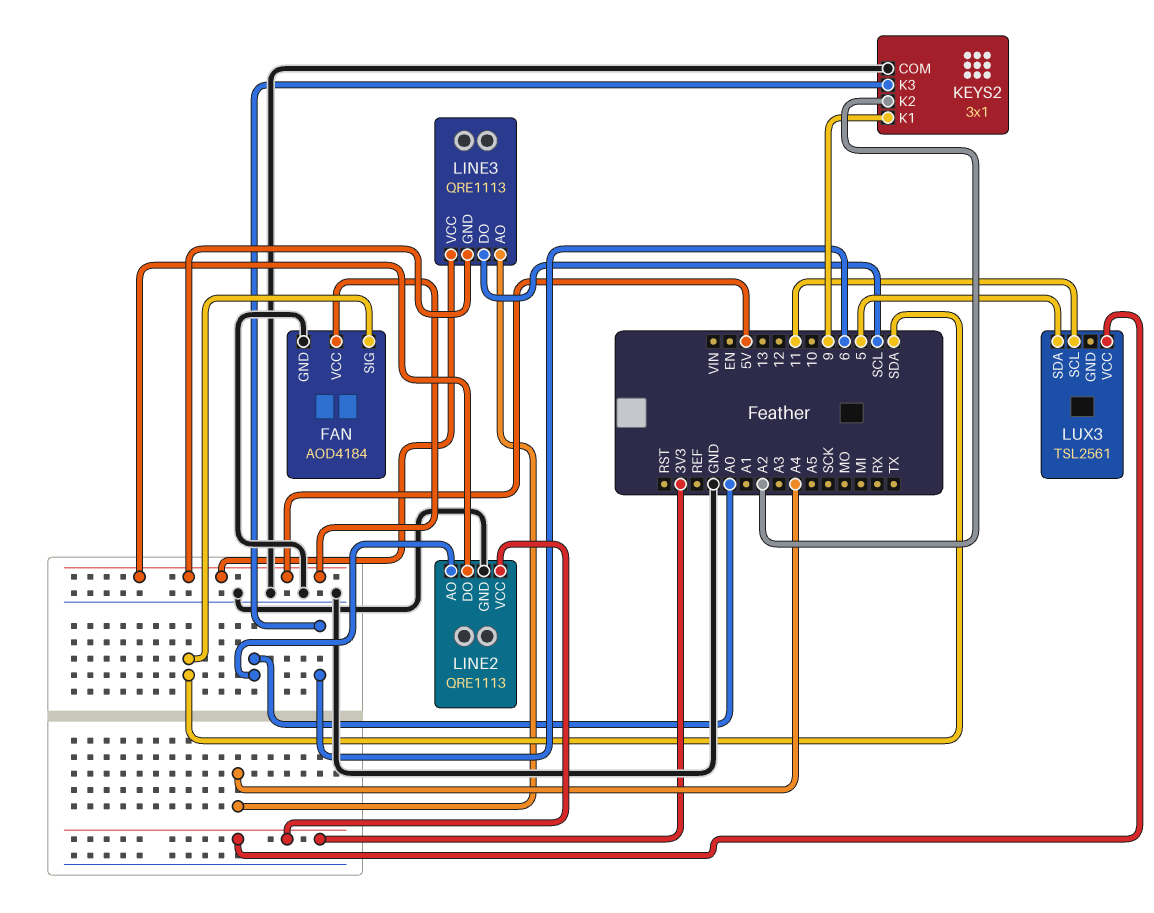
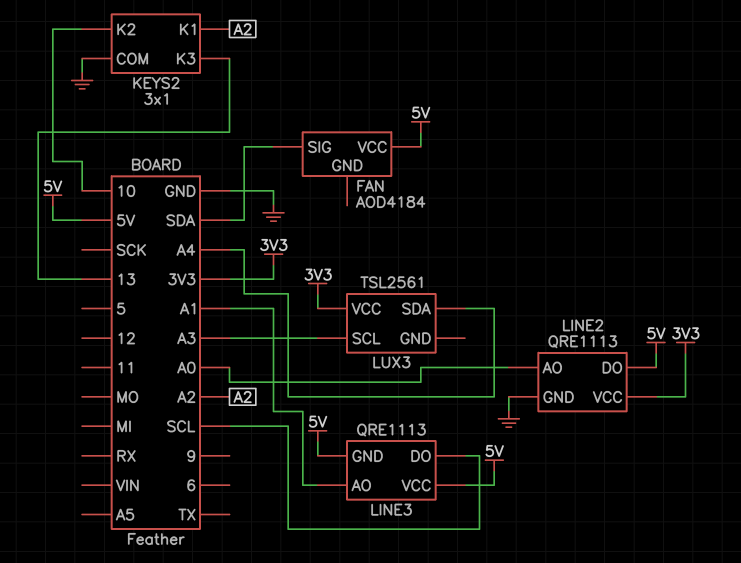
FAN pin GND: GND -> none
KEYS2 pin K1: 9 -> A2
KEYS2 pin K2: A2 -> 10
KEYS2 pin K3: 6 -> 13
LINE3 pin AO: A4 -> A1
LUX3 pin SCL: 11 -> A3
LUX3 pin SDA: 5 -> A4

